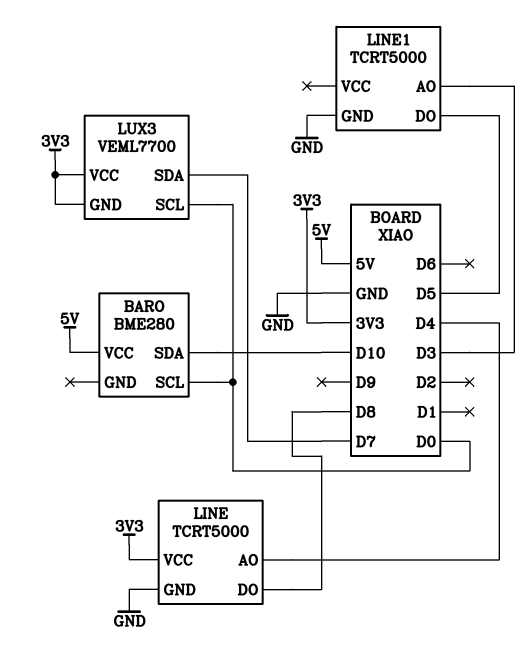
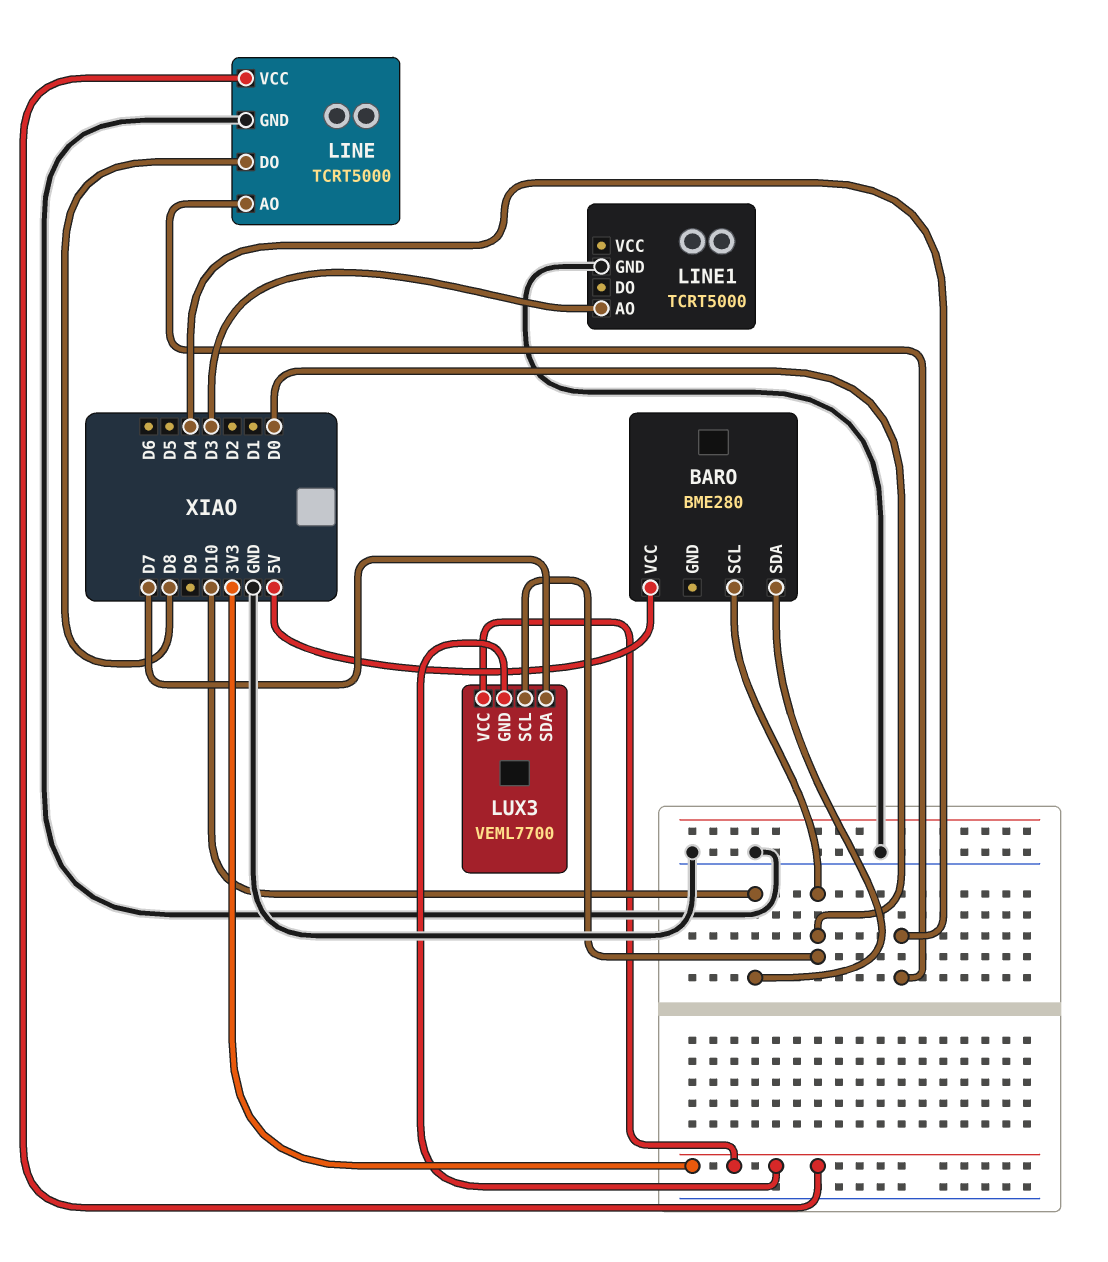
LINE1 pin DO: D5 -> none

